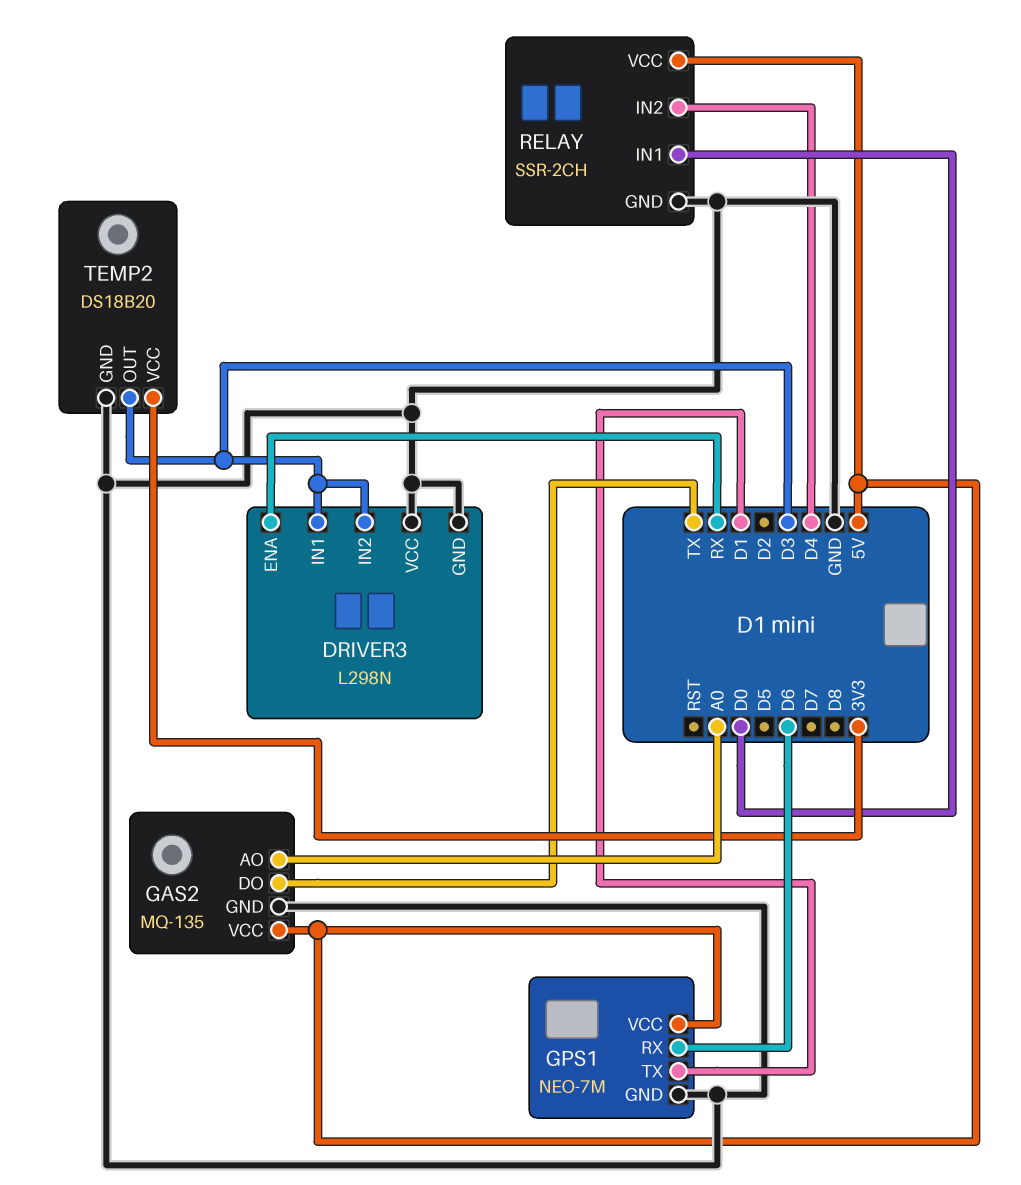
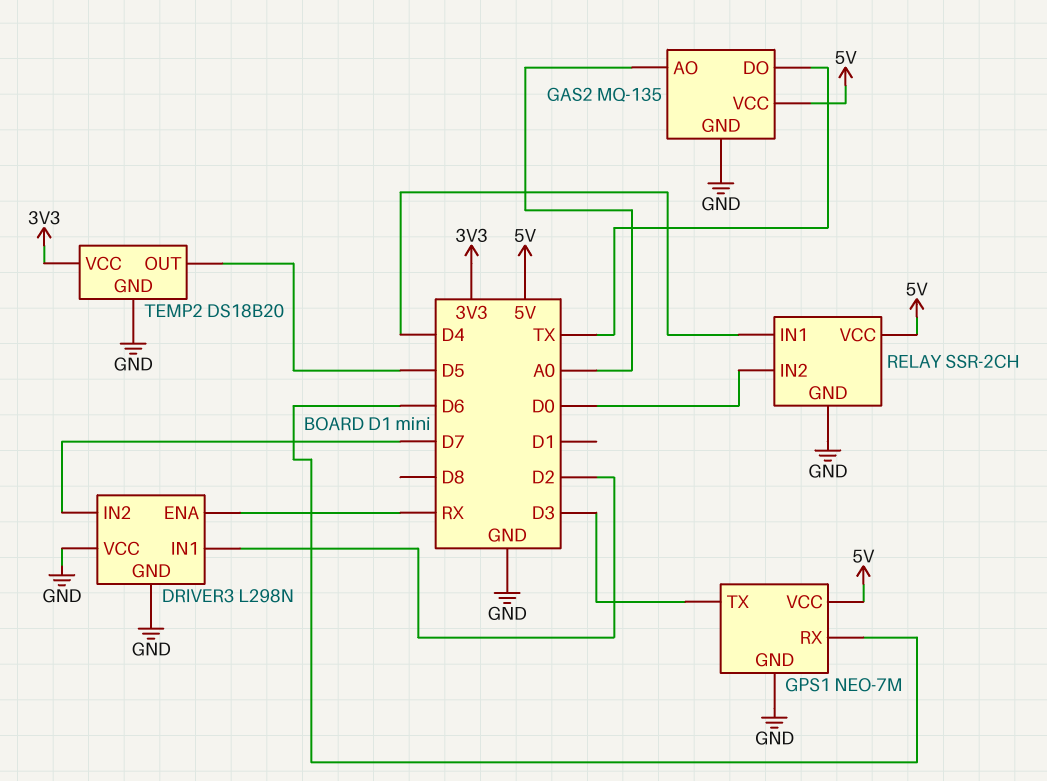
DRIVER3 pin IN1: D3 -> D2
DRIVER3 pin IN2: D3 -> D7
GPS1 pin TX: D1 -> D3
RELAY pin IN1: D0 -> D4
RELAY pin IN2: D4 -> D0
TEMP2 pin OUT: D3 -> D5

